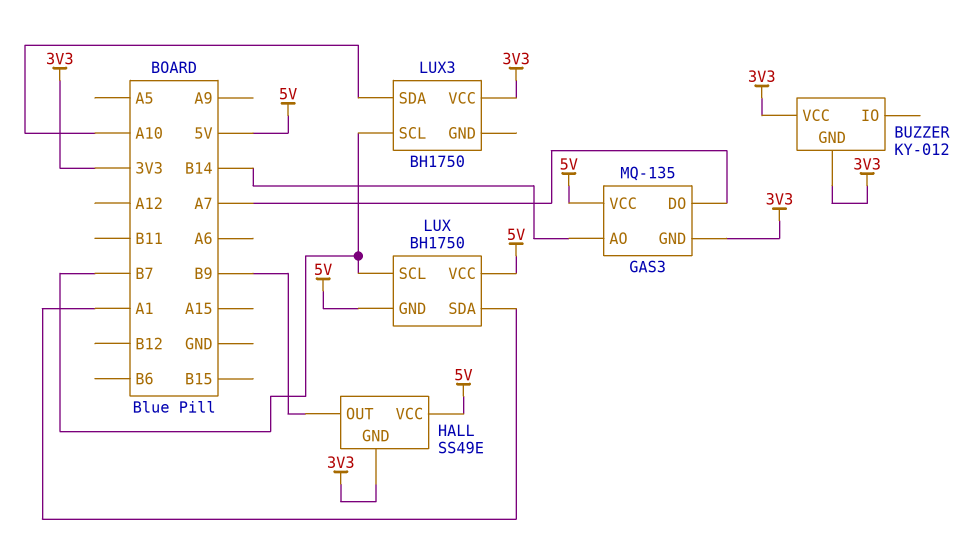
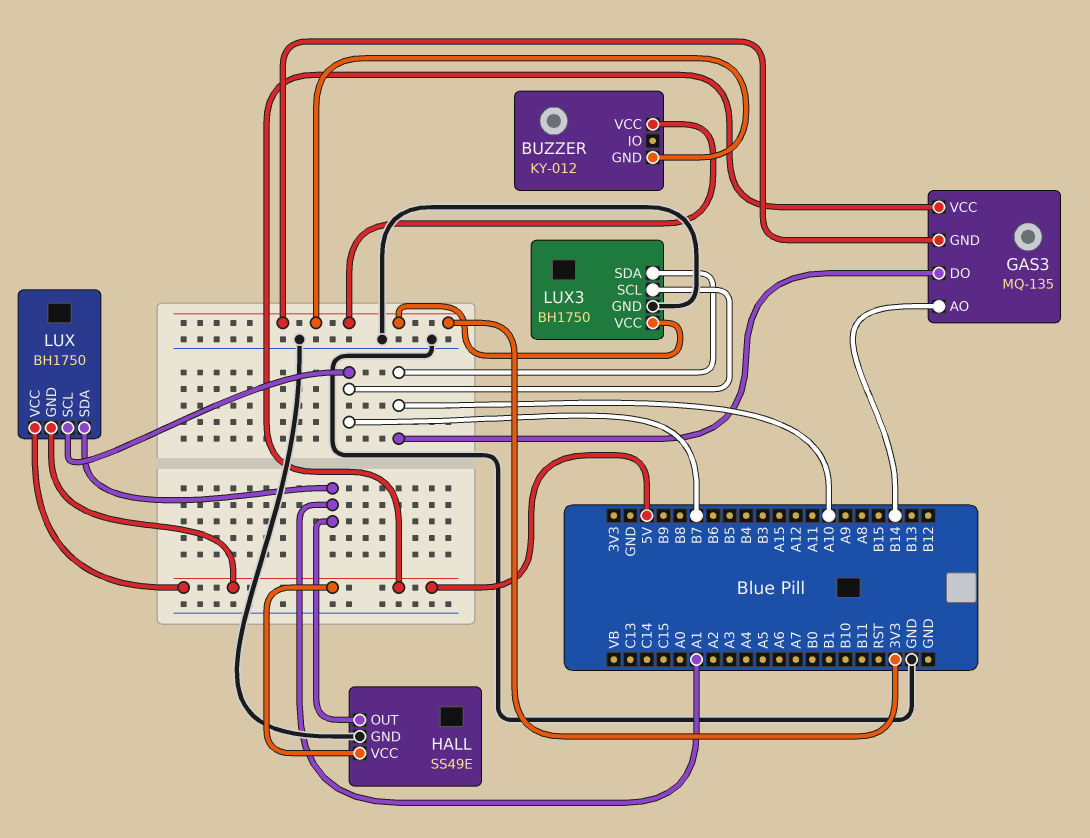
GAS3 pin DO: A7 -> A10
HALL pin GND: 3V3 -> GND
HALL pin OUT: B9 -> A1
LUX3 pin GND: none -> GND

